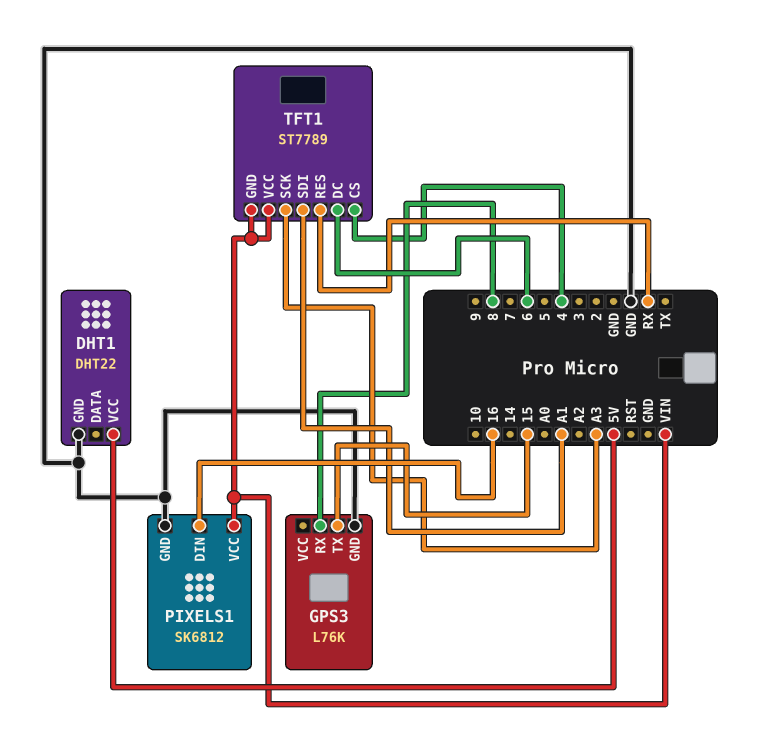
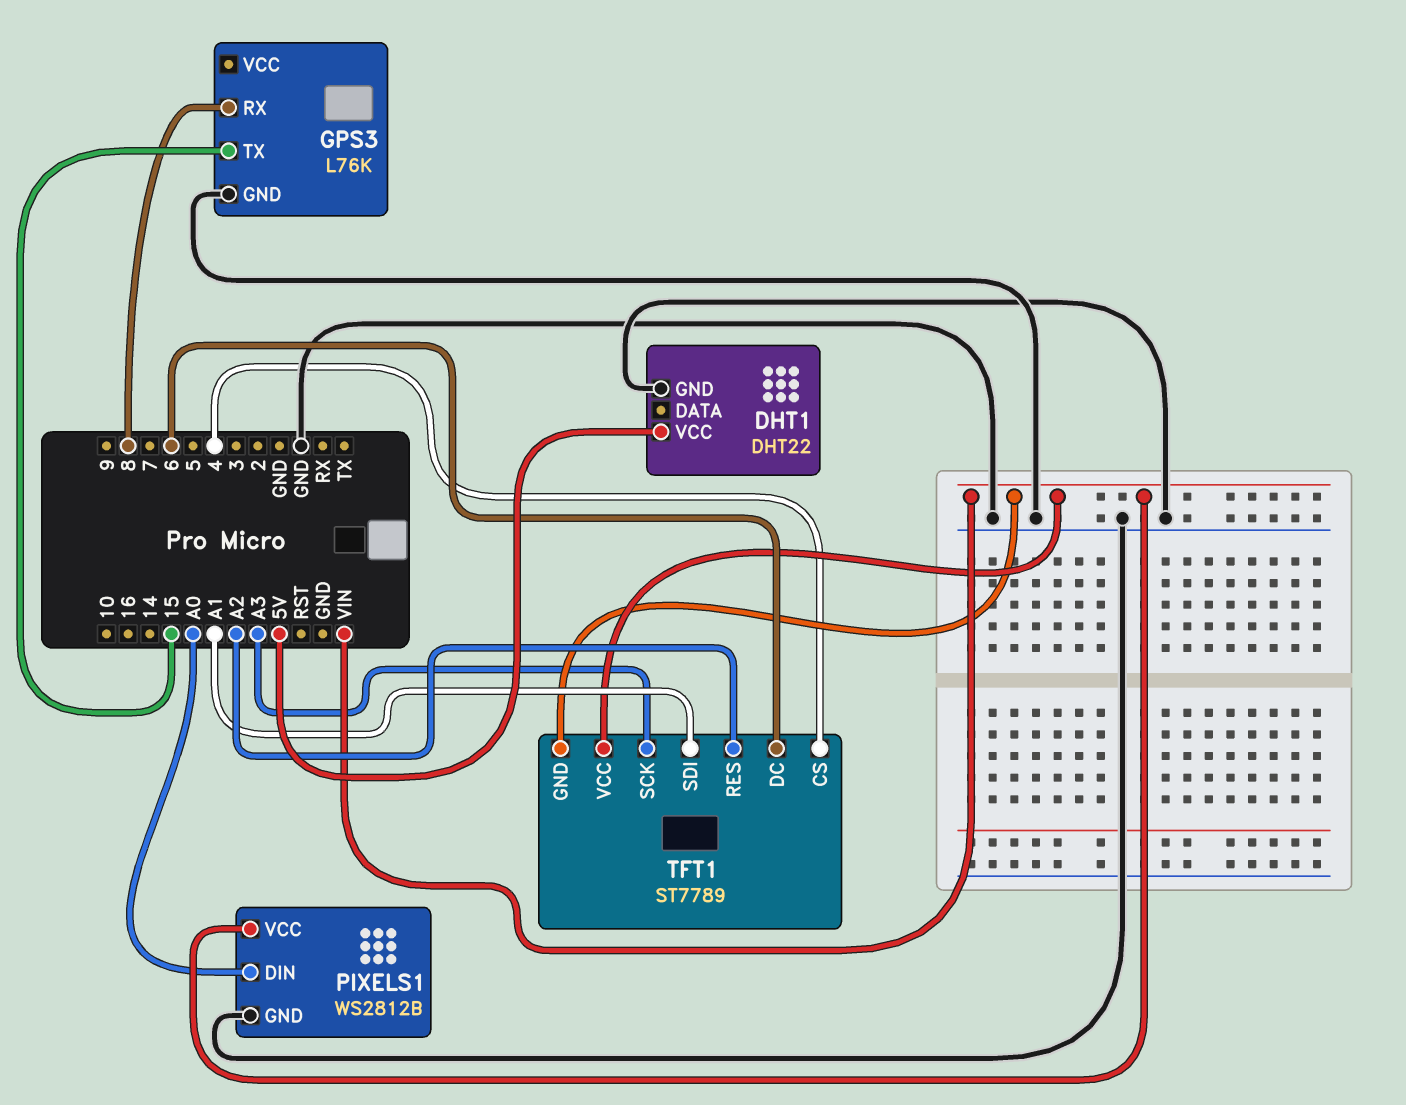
PIXELS1: SK6812 -> WS2812B
PIXELS1 pin DIN: 16 -> A0
TFT1 pin RES: RX -> A2

